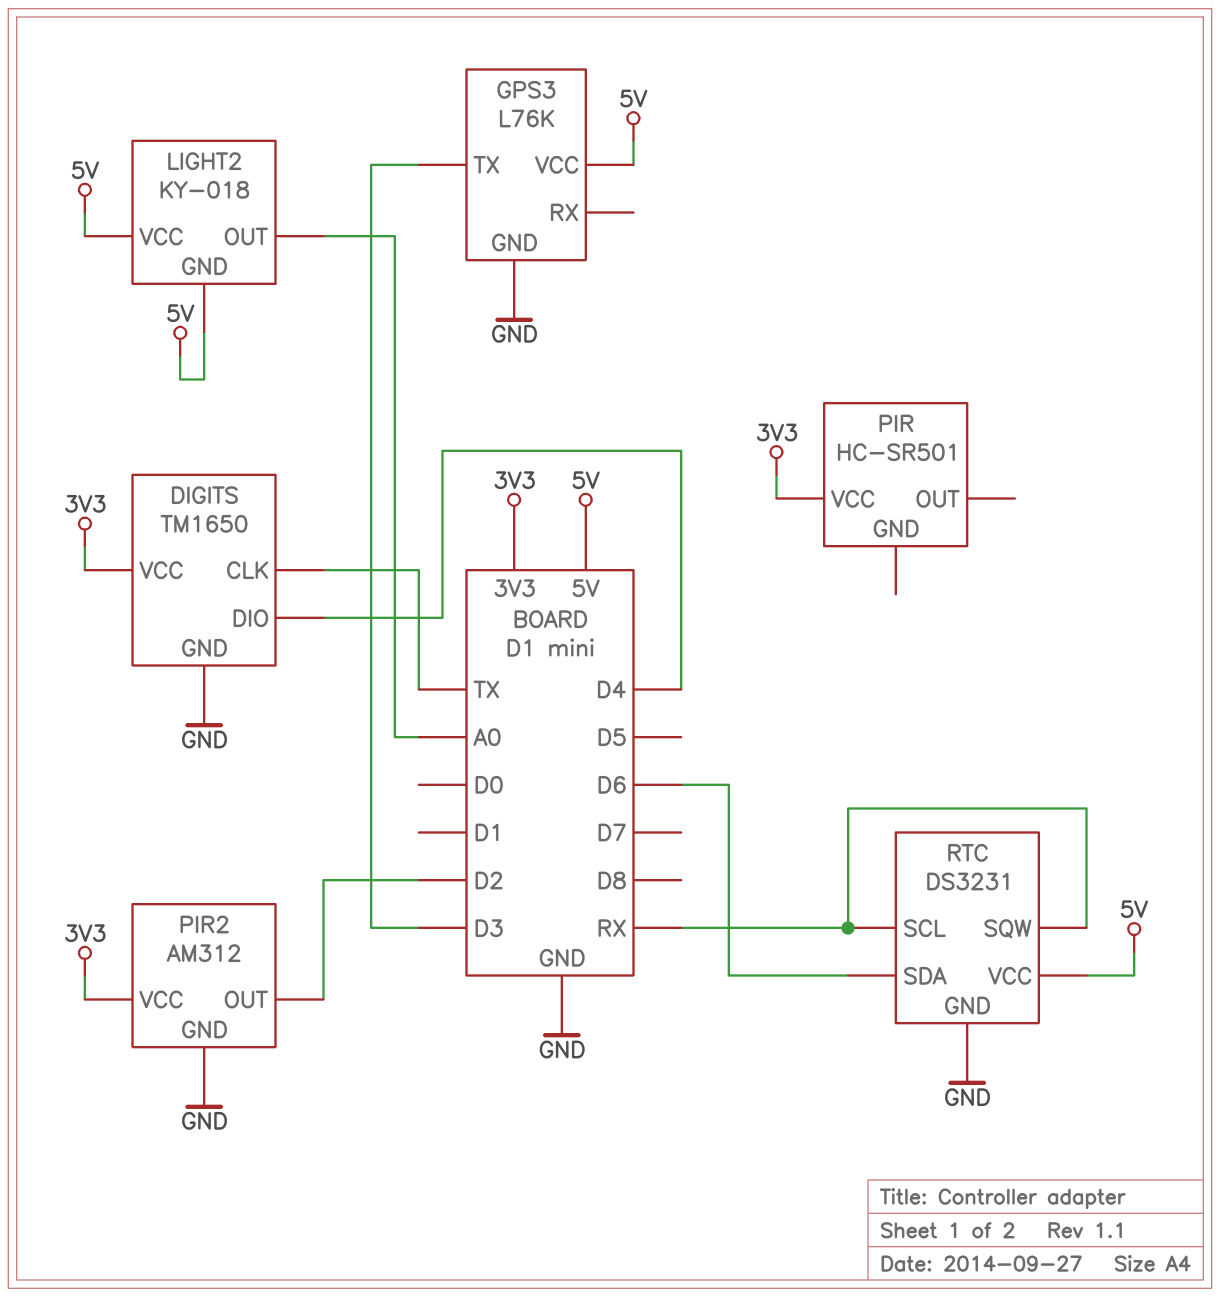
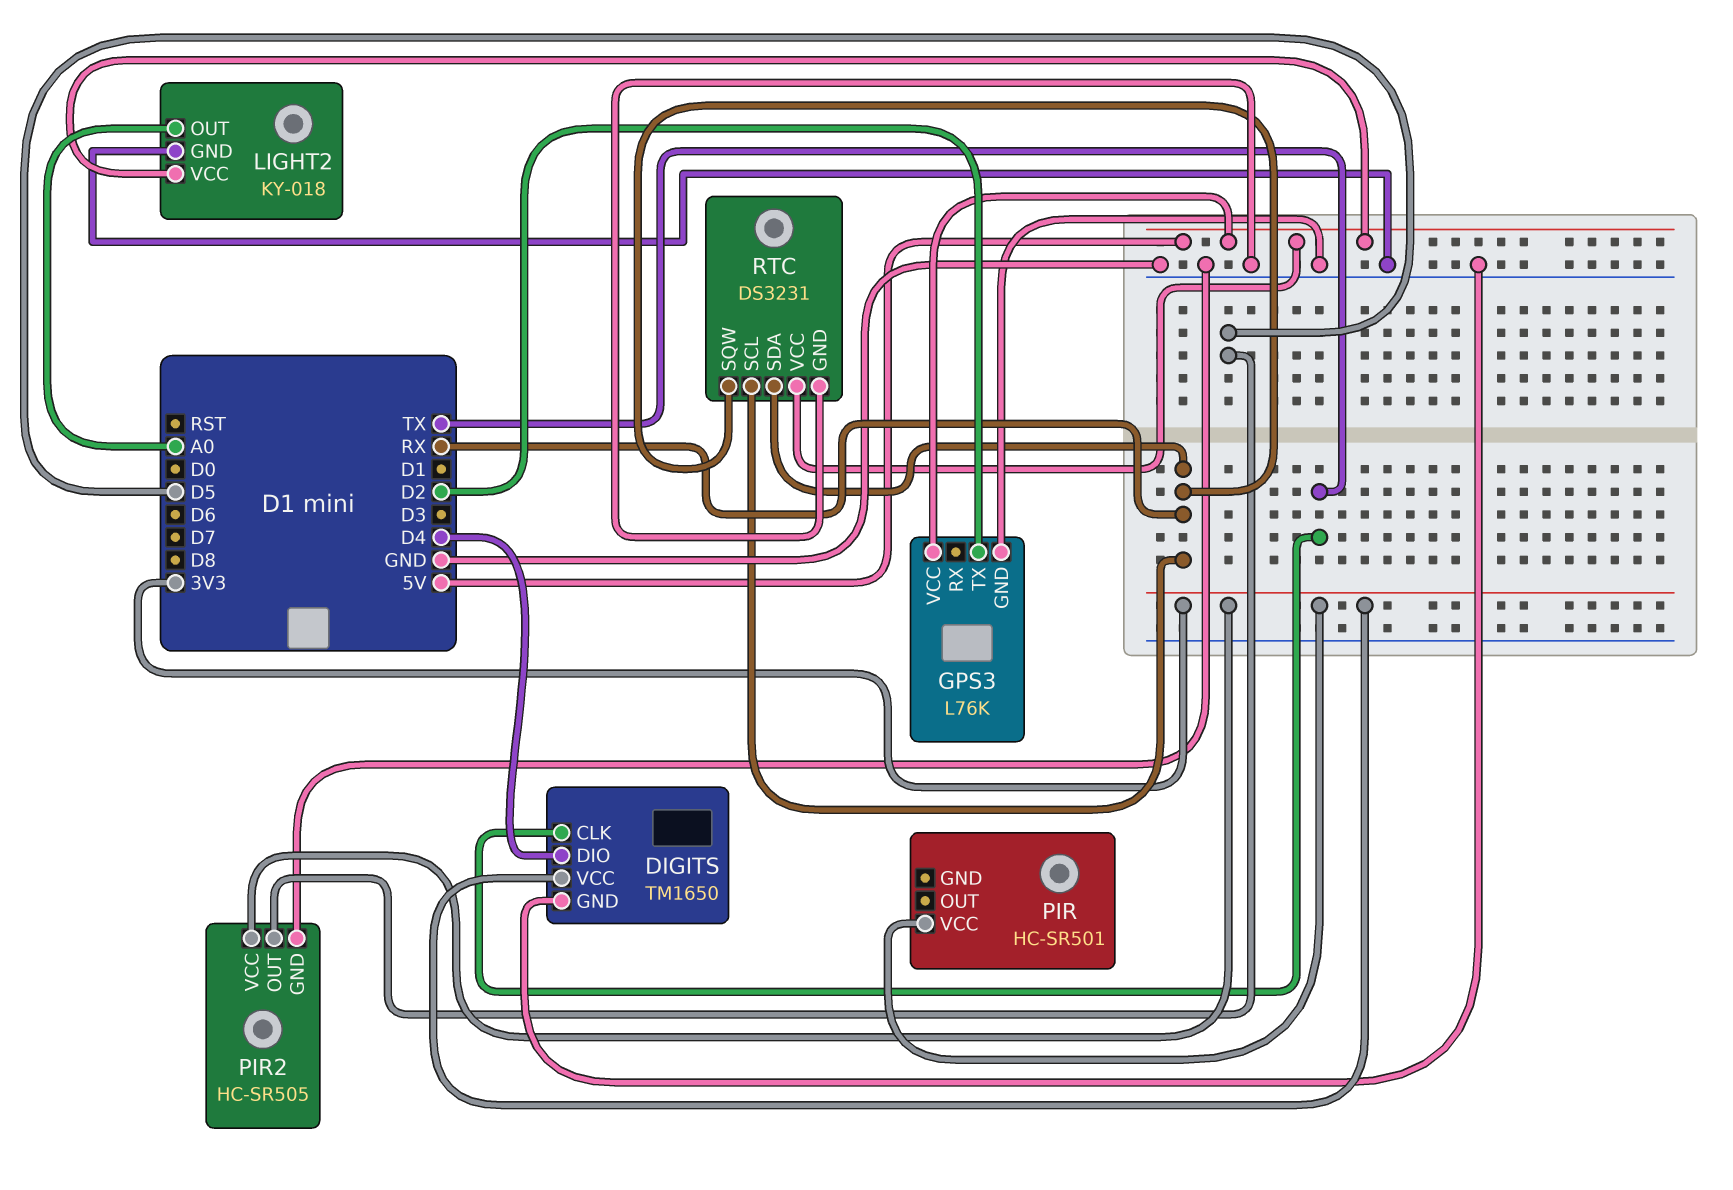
GPS3 pin TX: D3 -> D2
LIGHT2 pin GND: 5V -> GND
PIR2: AM312 -> HC-SR505
PIR2 pin OUT: D2 -> D5
RTC pin SDA: D6 -> RX

